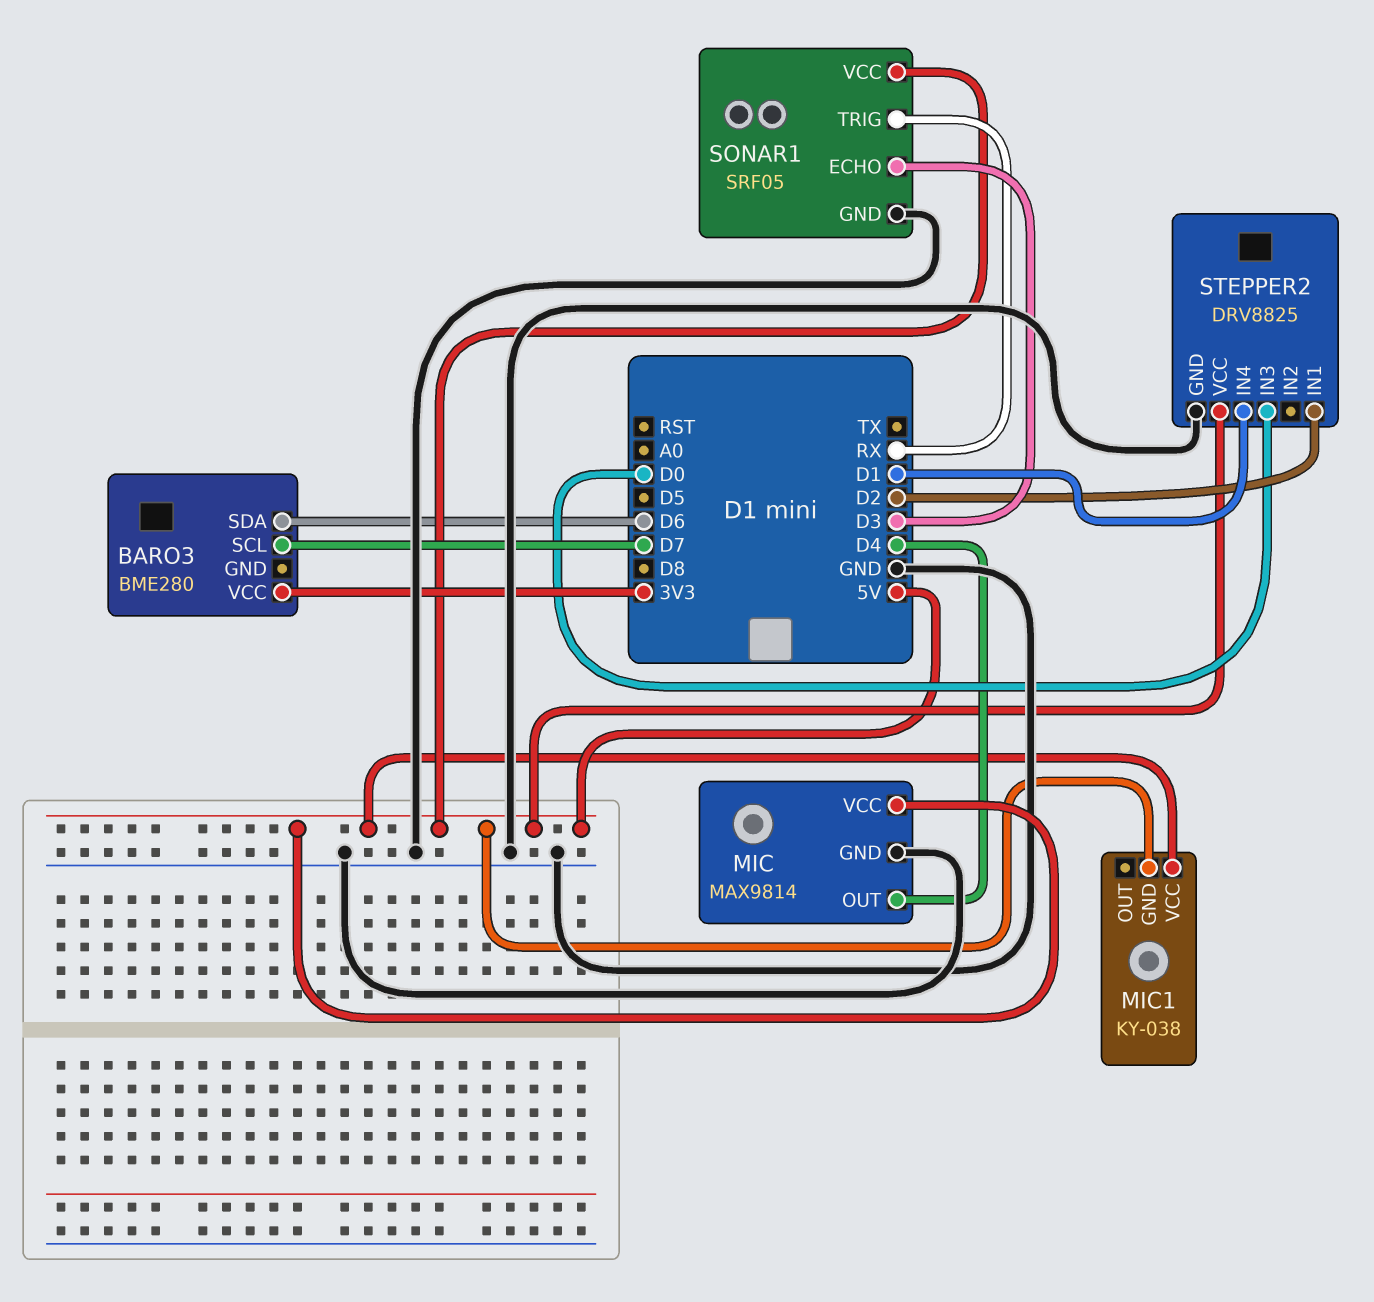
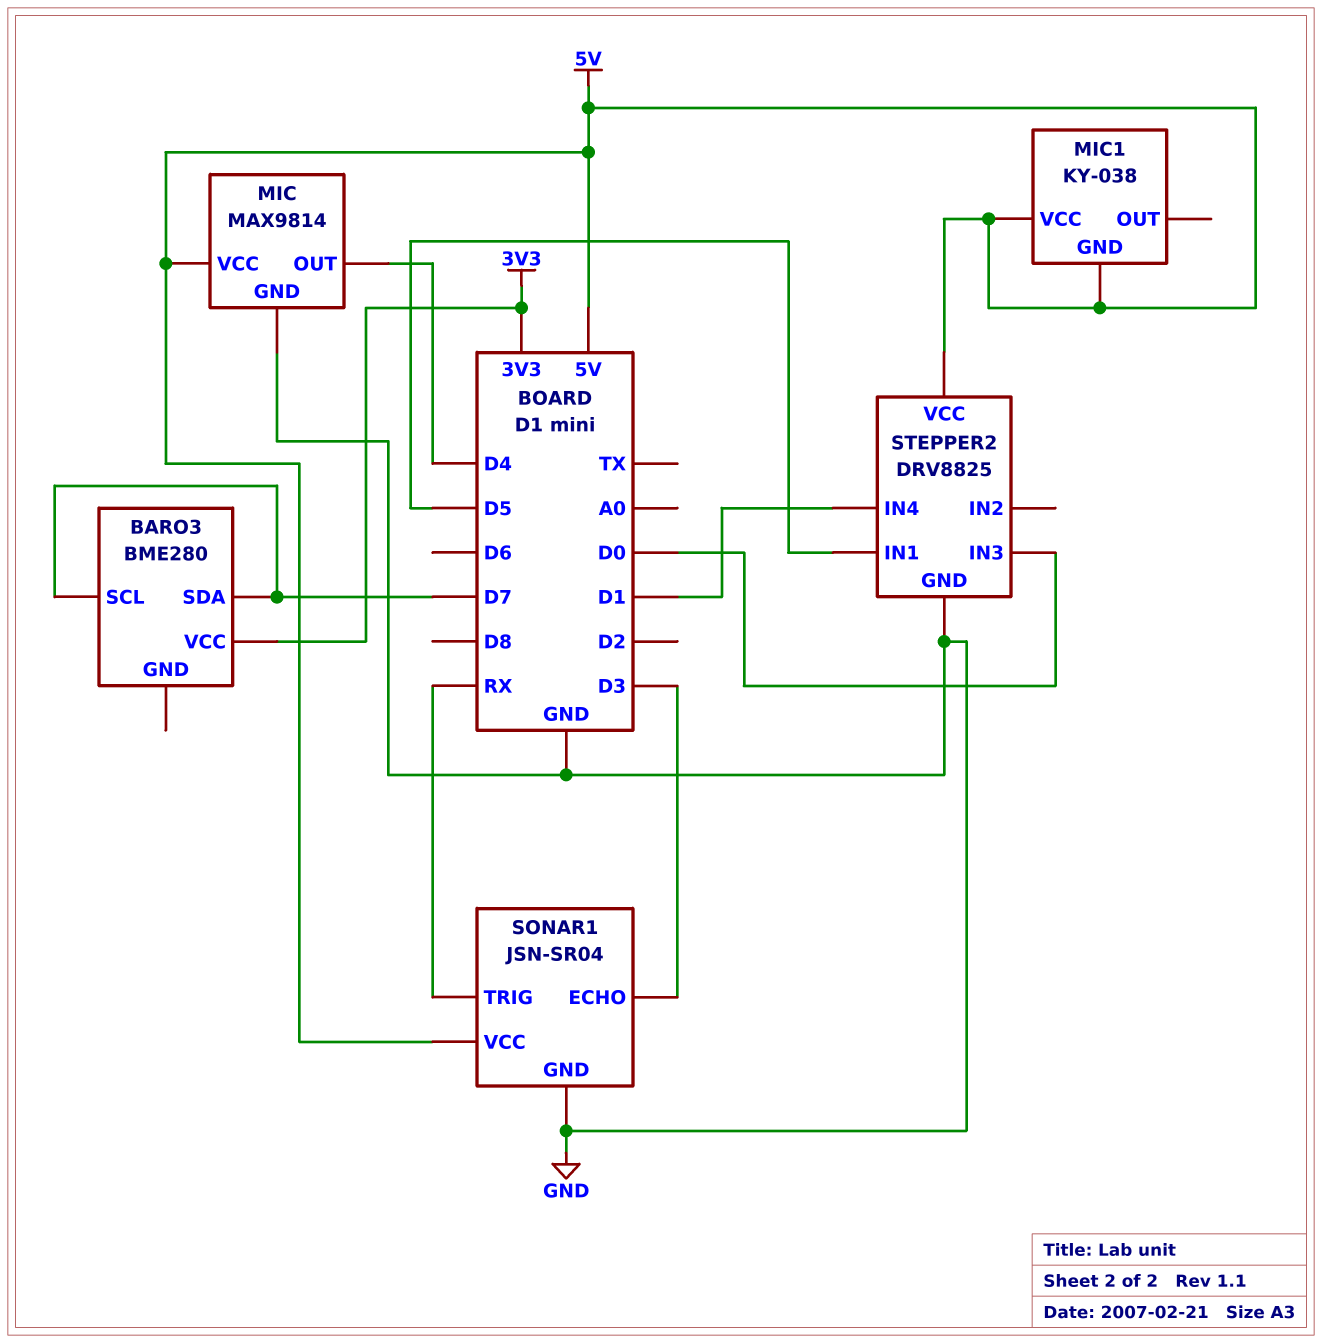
BARO3 pin SDA: D6 -> D7
SONAR1: SRF05 -> JSN-SR04
STEPPER2 pin IN1: D2 -> D5

